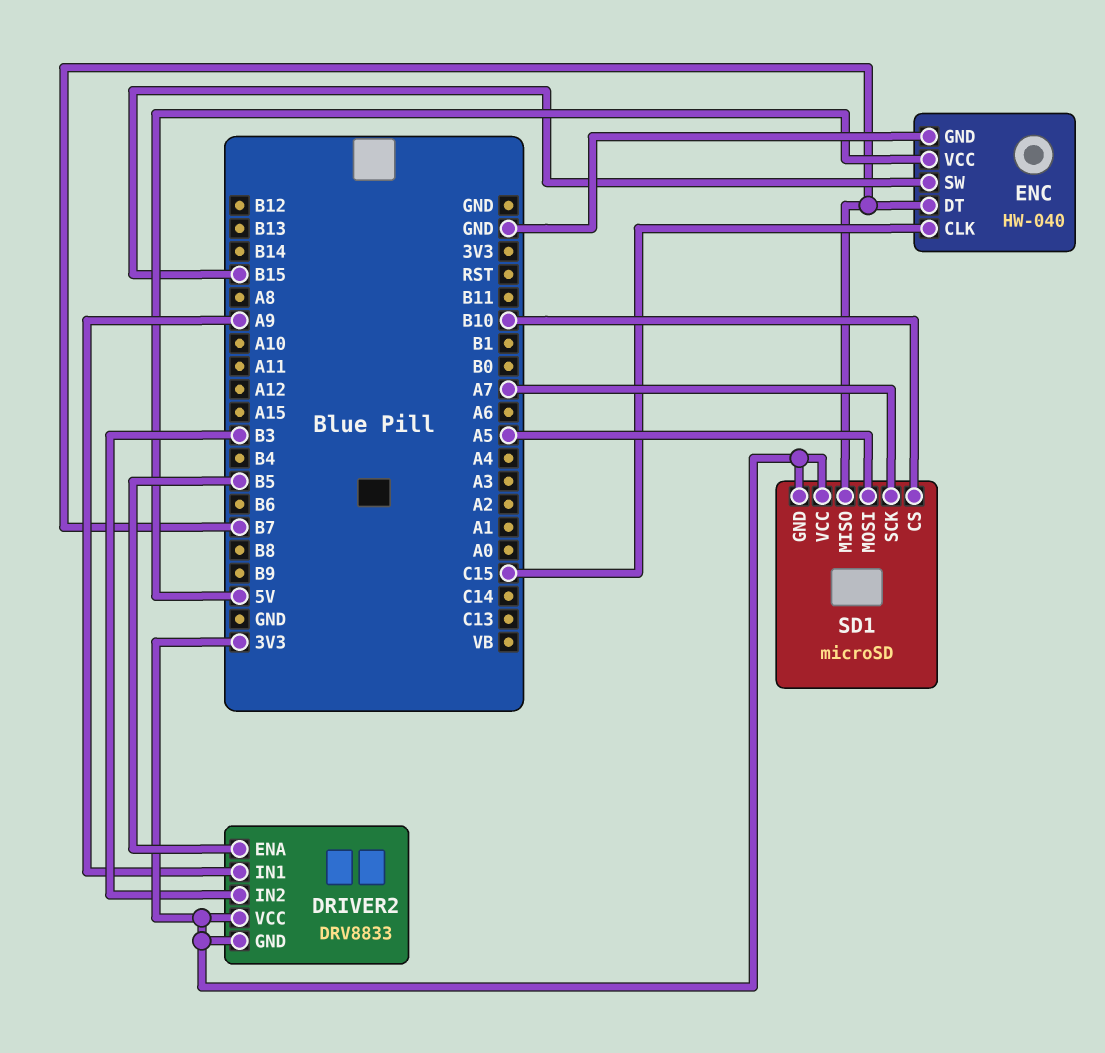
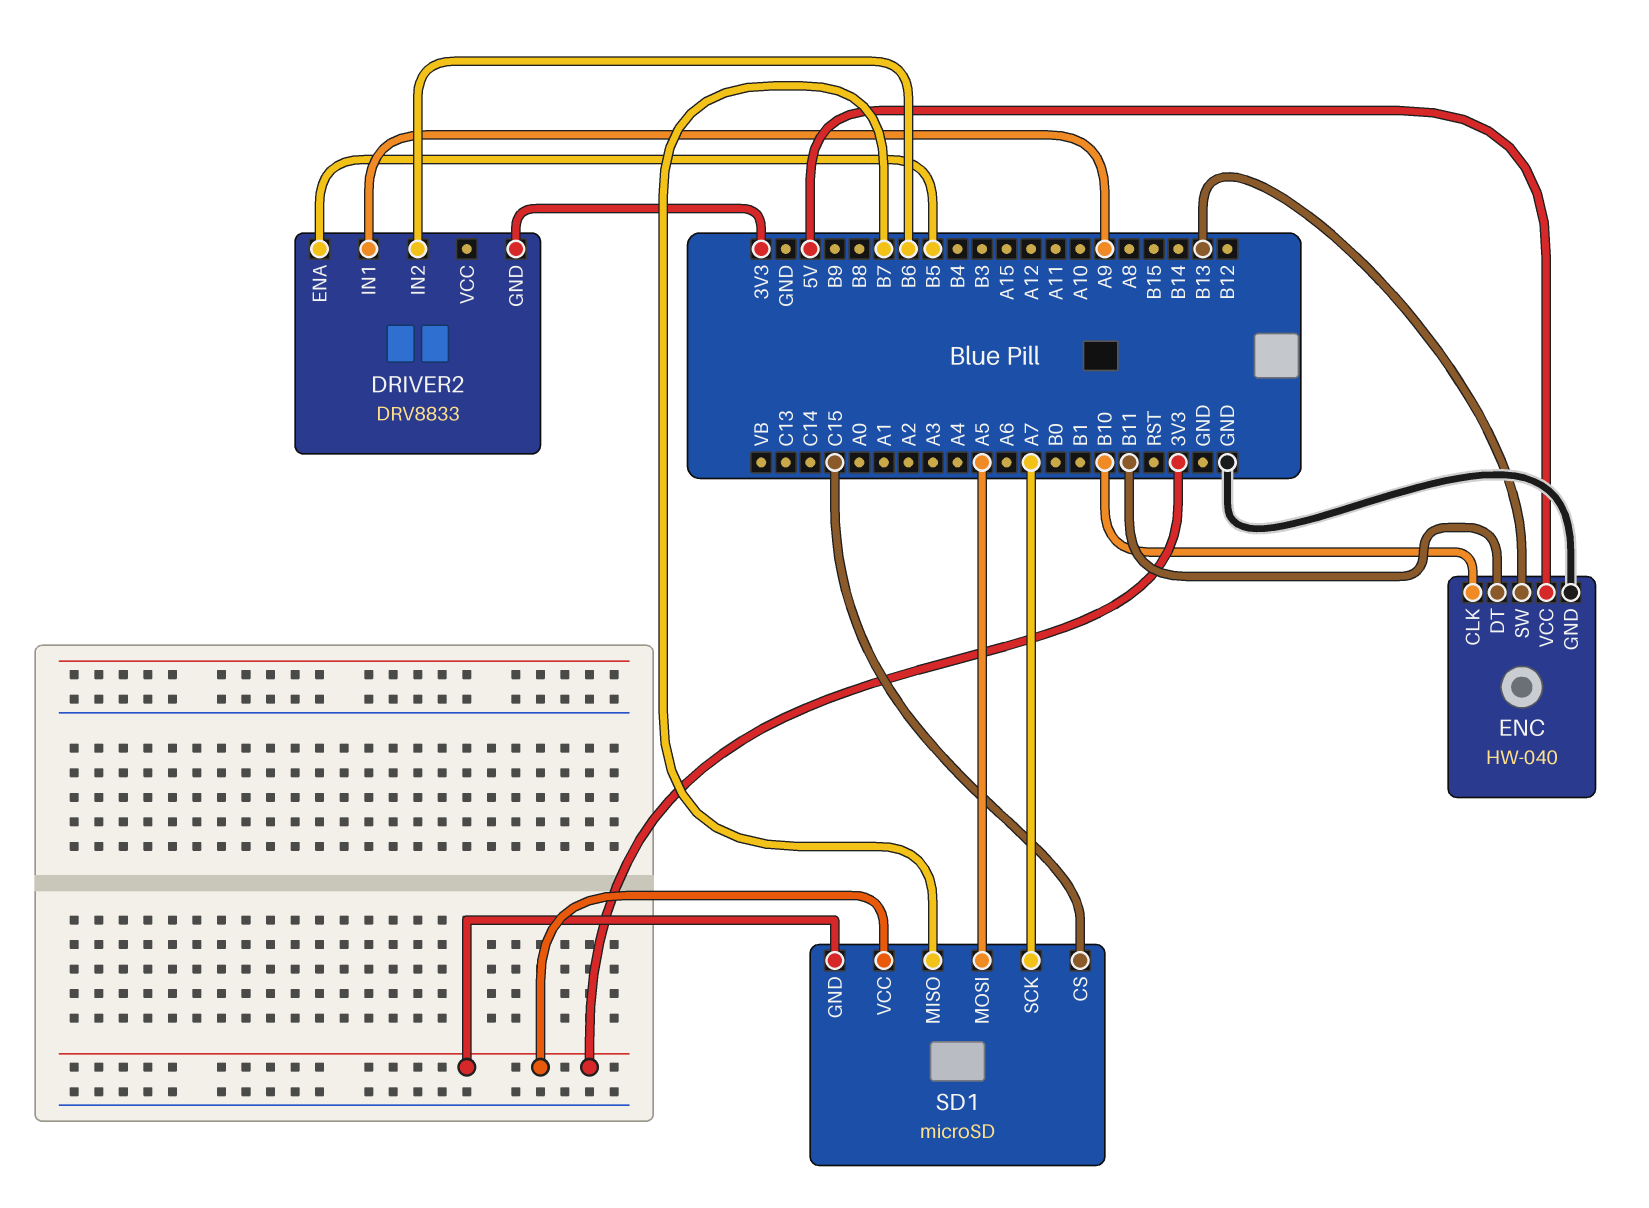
DRIVER2 pin IN2: B3 -> B6
DRIVER2 pin VCC: 3V3 -> none
ENC pin CLK: C15 -> B10
ENC pin DT: B7 -> B11
ENC pin SW: B15 -> B13
SD1 pin CS: B10 -> C15

